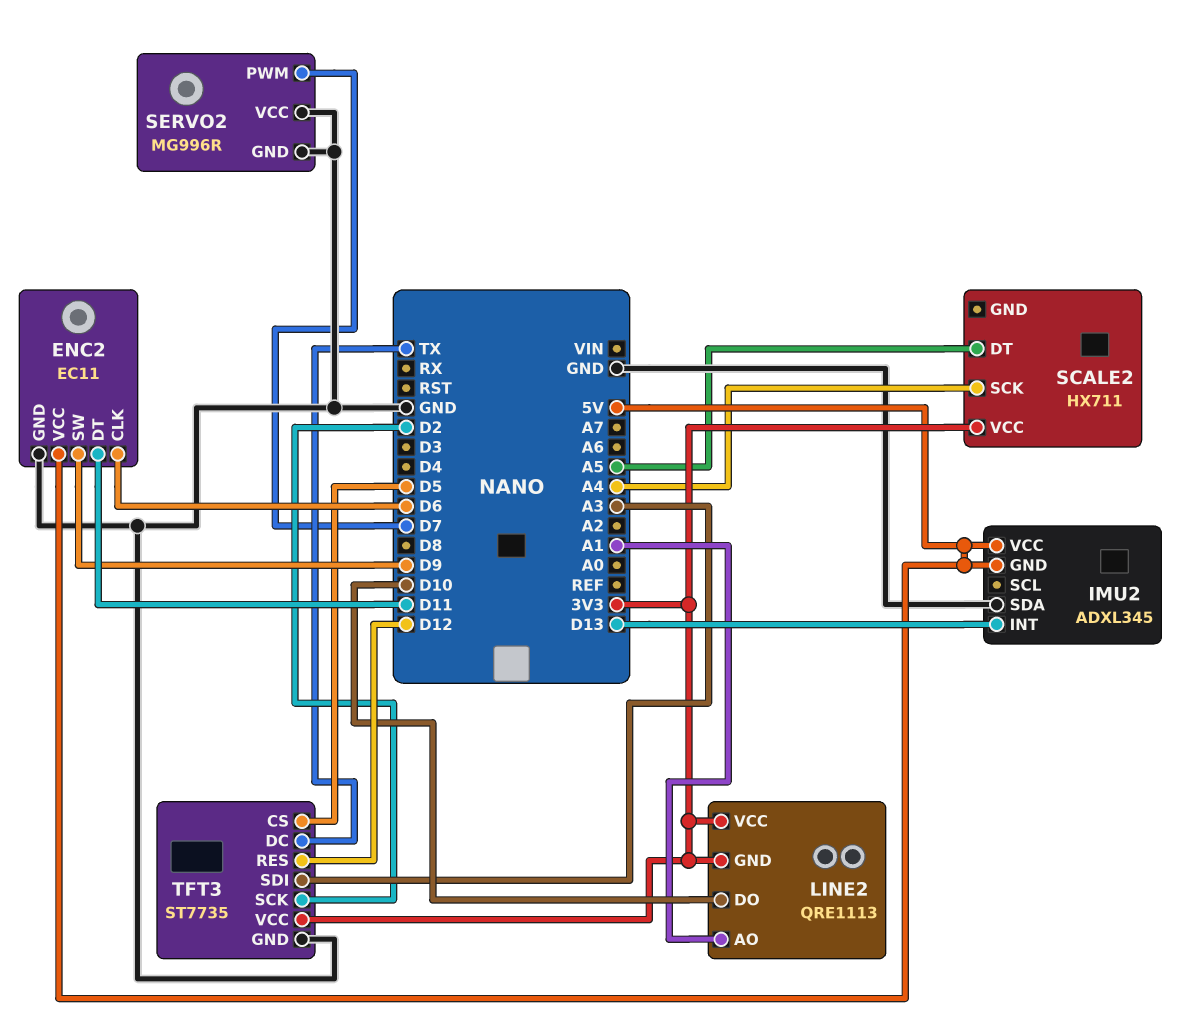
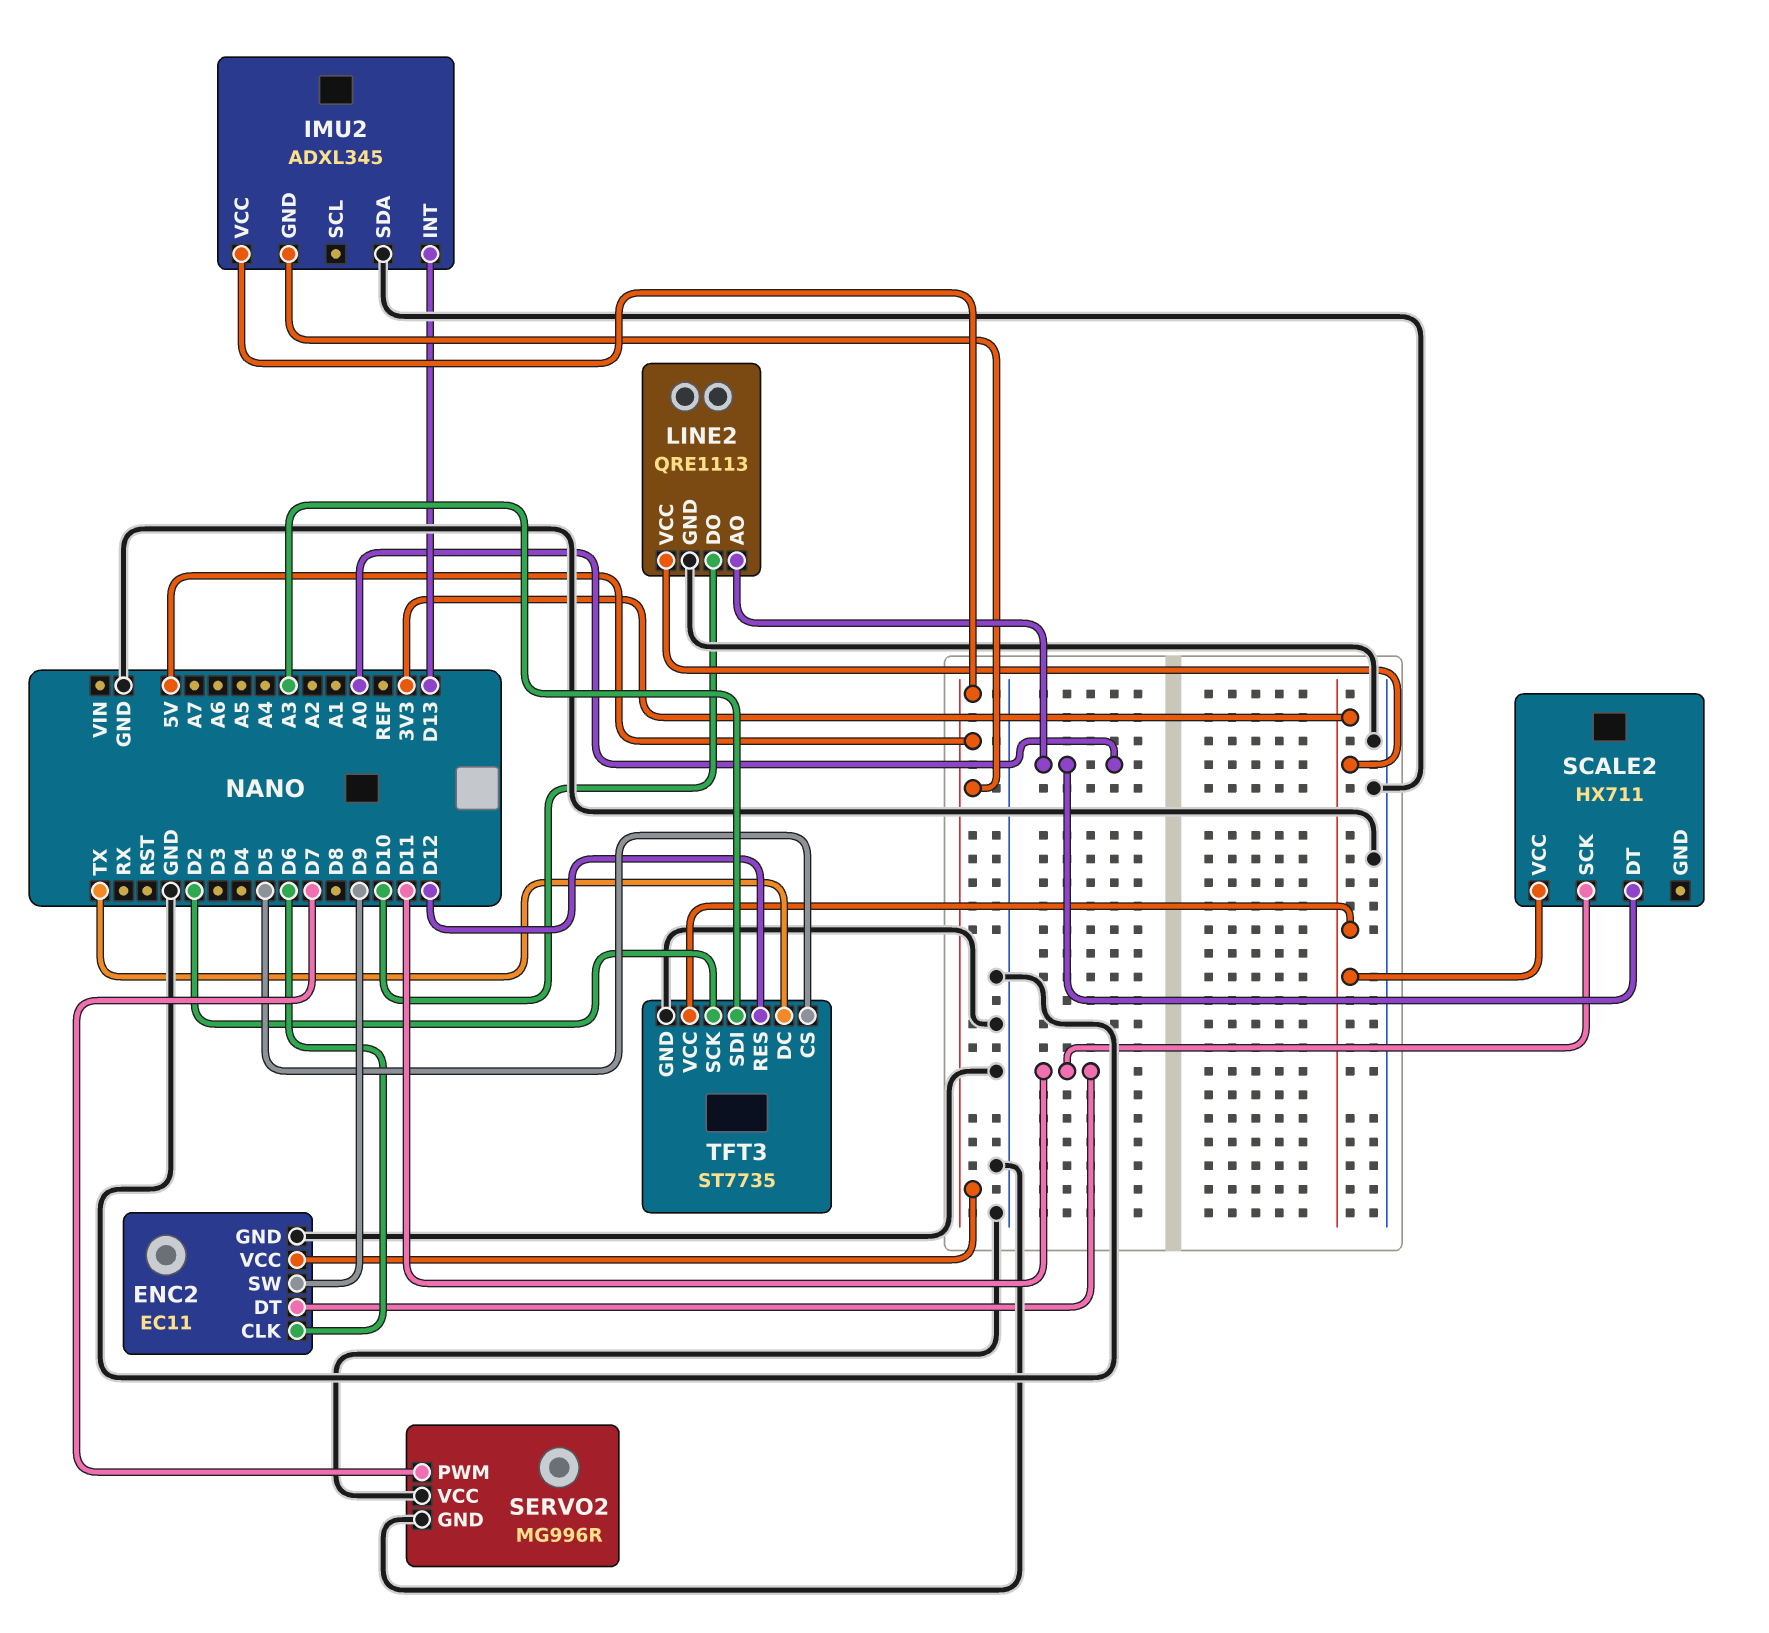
LINE2 pin AO: A1 -> A0
LINE2 pin GND: 3V3 -> GND
SCALE2 pin DT: A5 -> A0
SCALE2 pin SCK: A4 -> D11

